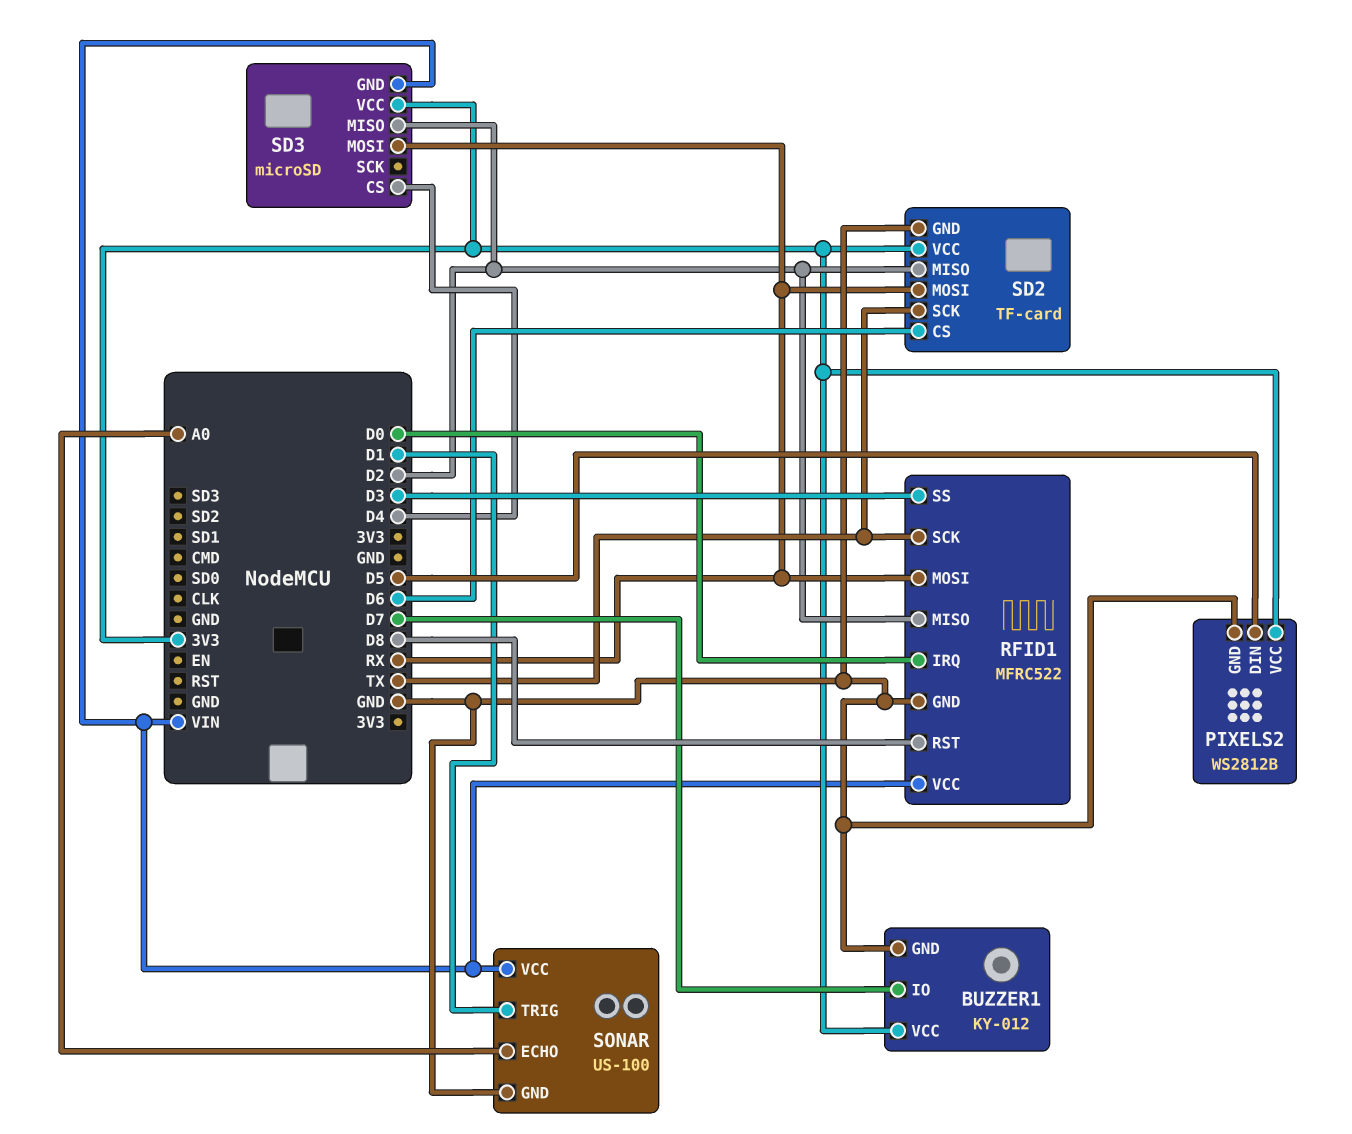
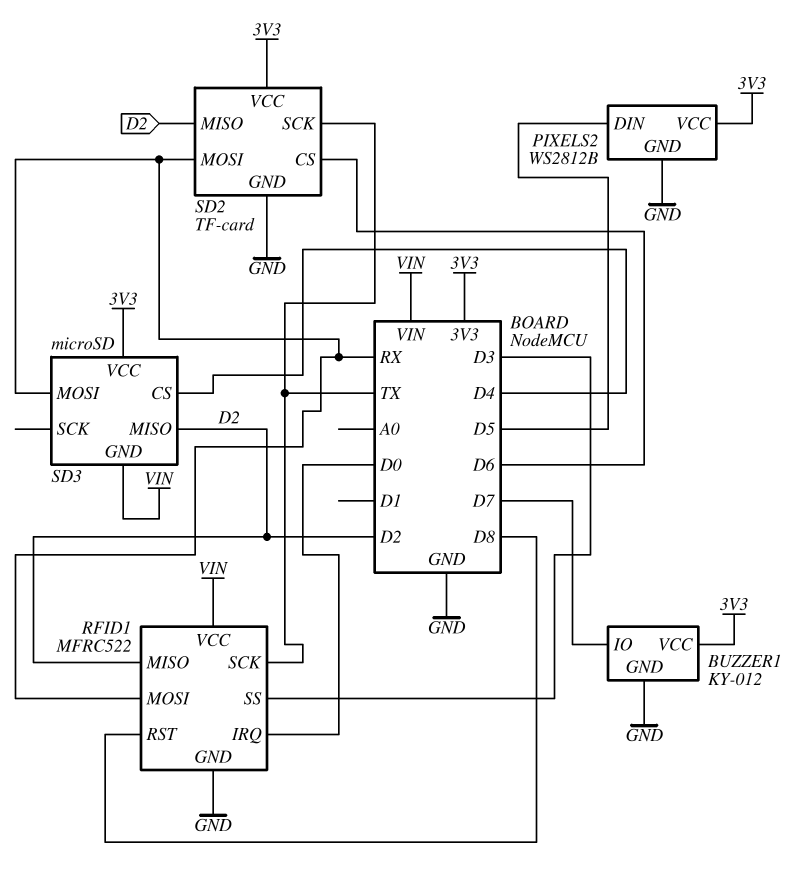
SONAR: US-100 -> none
SONAR pin ECHO: A0 -> none
SONAR pin GND: GND -> none
SONAR pin TRIG: D1 -> none
SONAR pin VCC: VIN -> none

